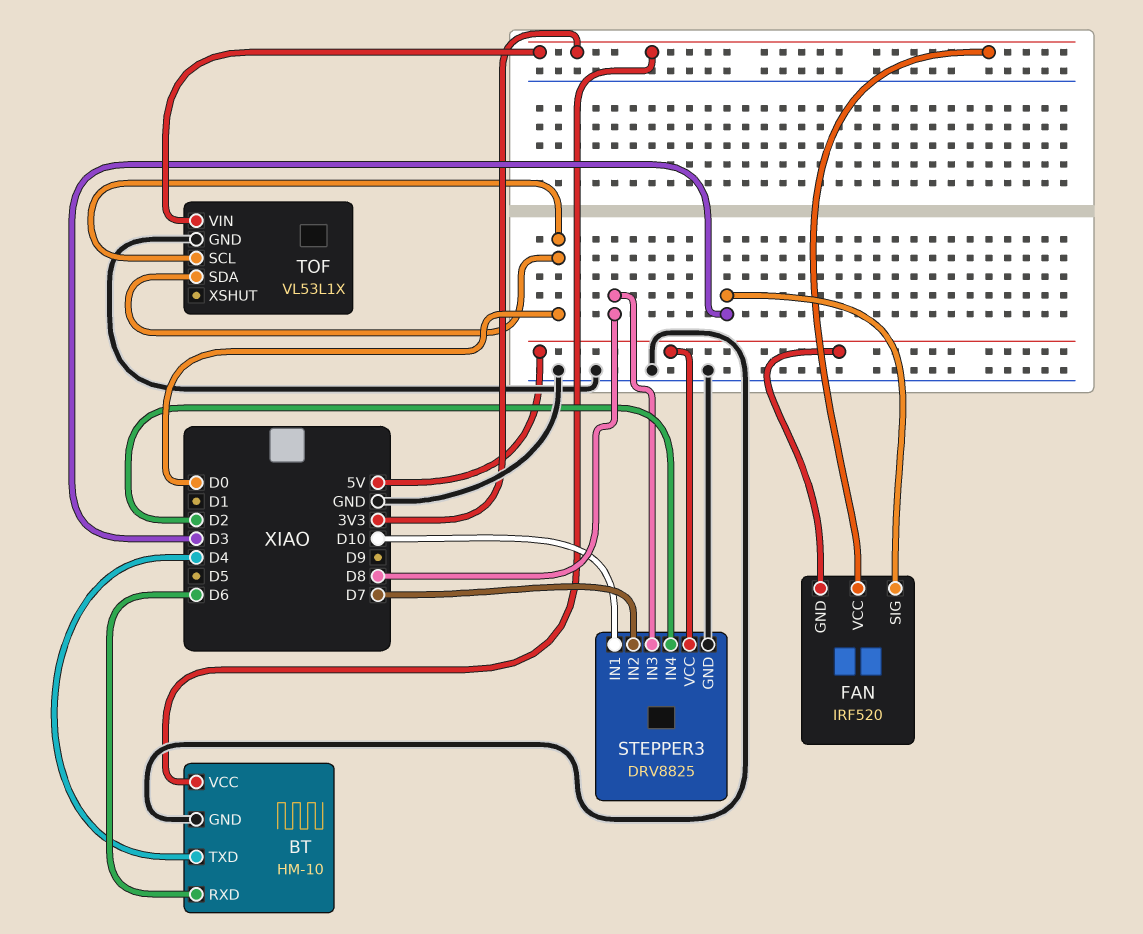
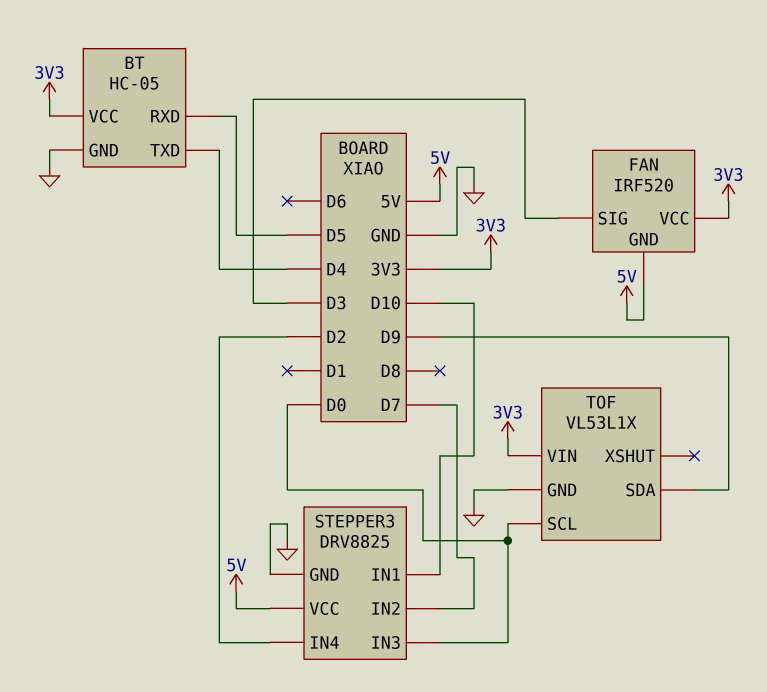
BT: HM-10 -> HC-05
BT pin RXD: D6 -> D5
STEPPER3 pin IN3: D8 -> D0
TOF pin SDA: D0 -> D9

